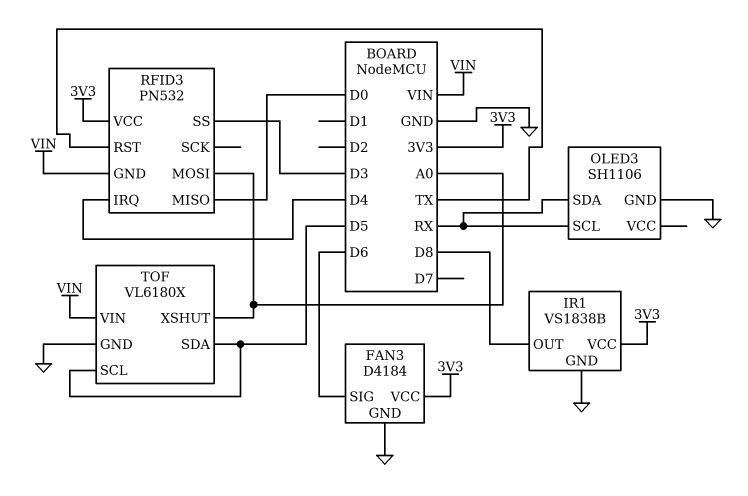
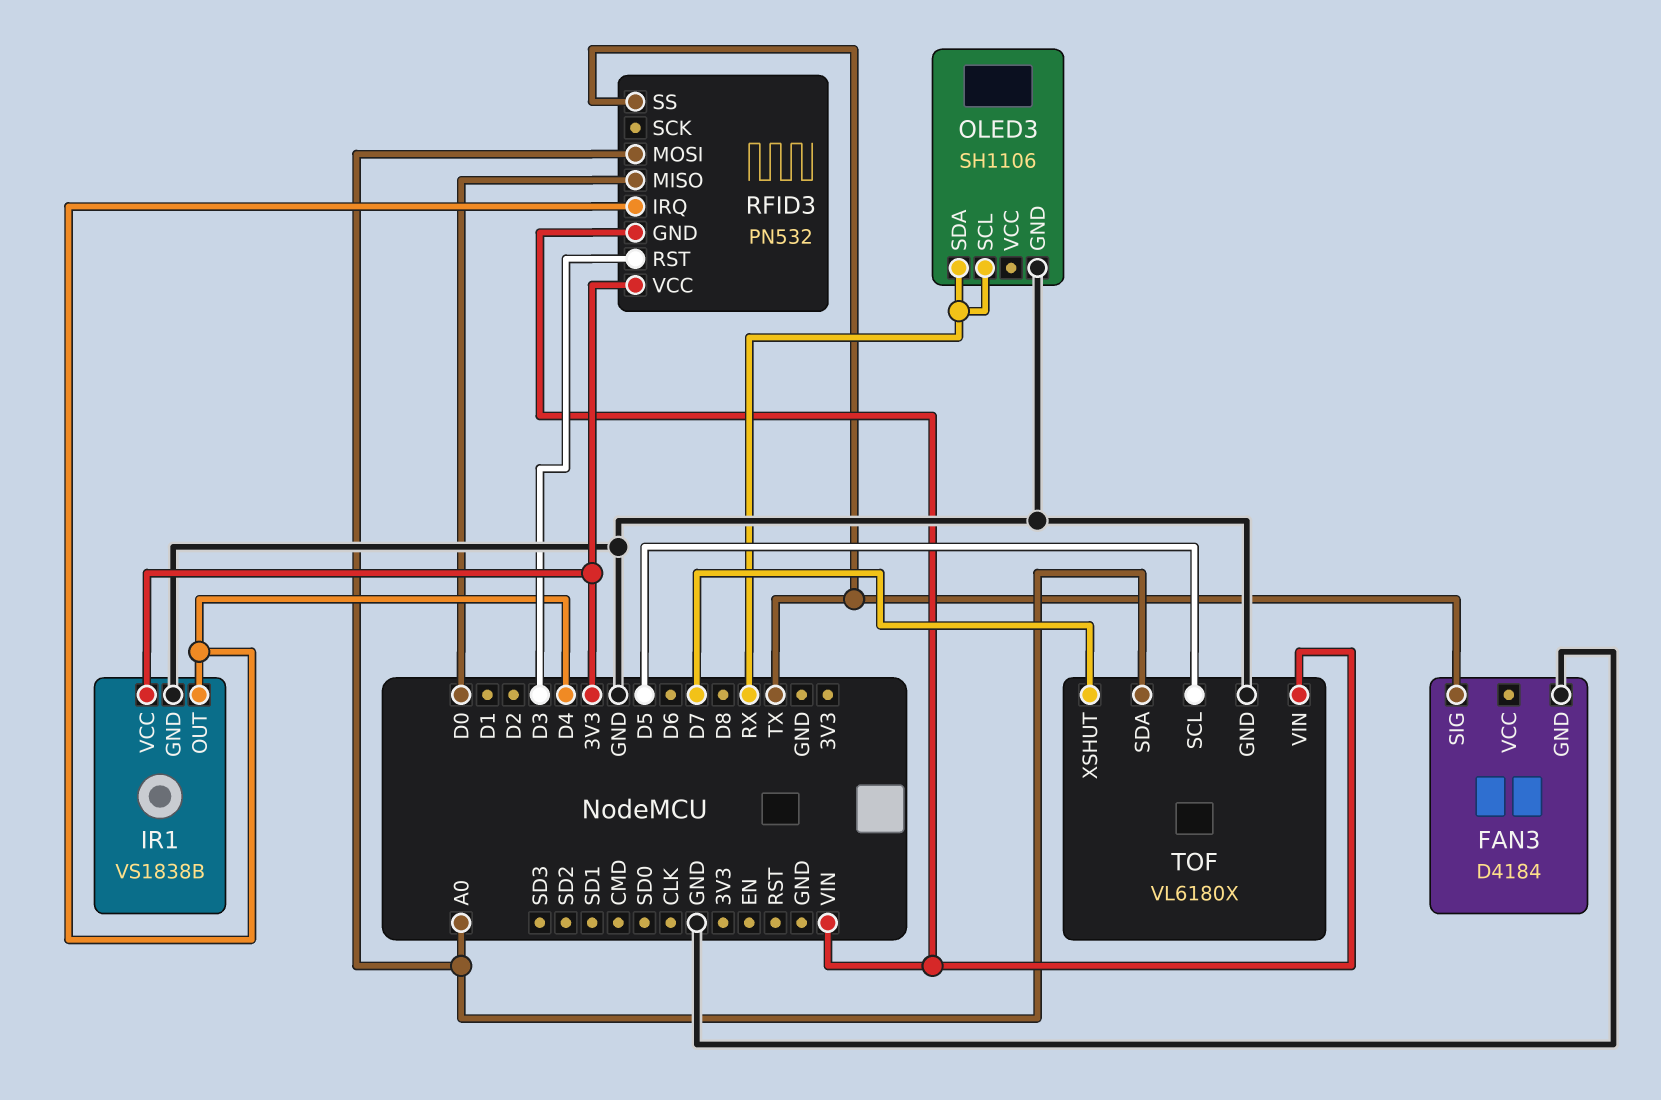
FAN3 pin SIG: D6 -> TX
FAN3 pin VCC: 3V3 -> none
IR1 pin OUT: D8 -> D4
RFID3 pin RST: TX -> D3
RFID3 pin SS: D3 -> TX
TOF pin SDA: D5 -> A0
TOF pin XSHUT: A0 -> D7

